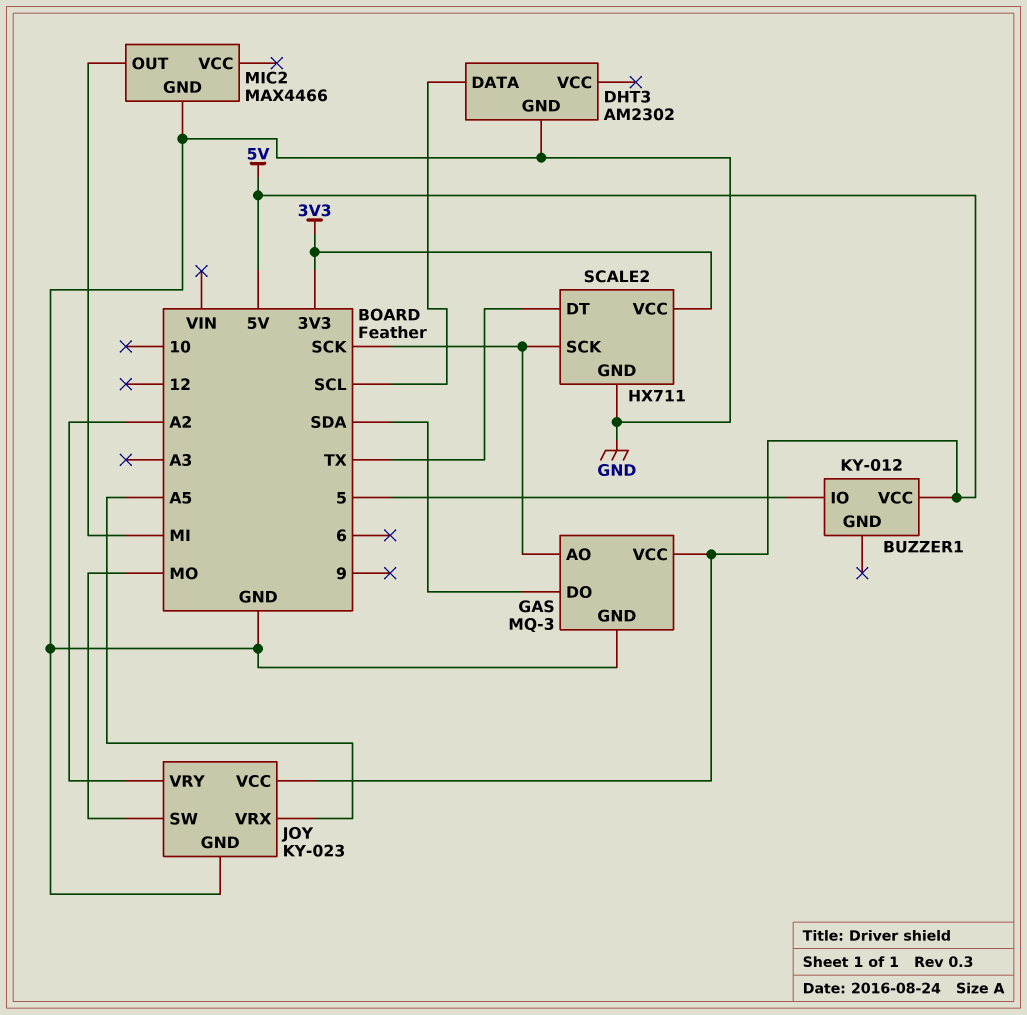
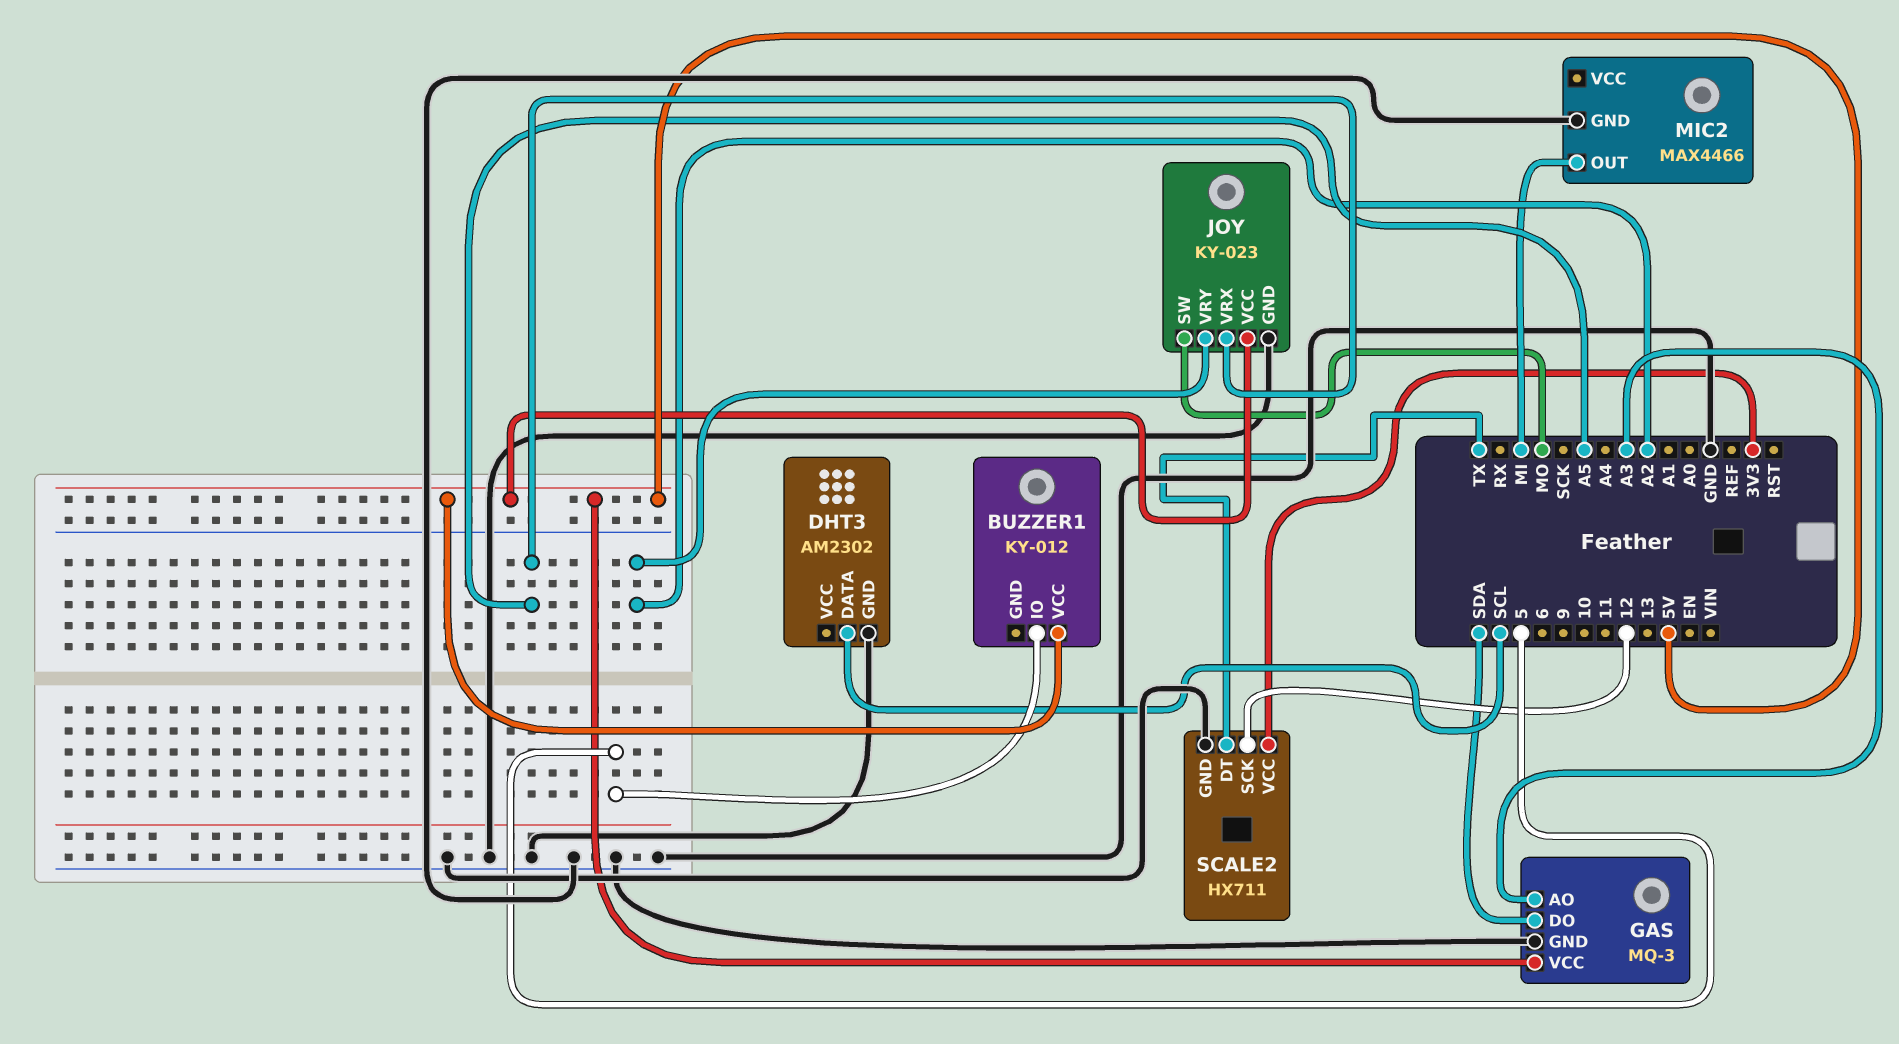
GAS pin AO: SCK -> A3
SCALE2 pin SCK: SCK -> 12

